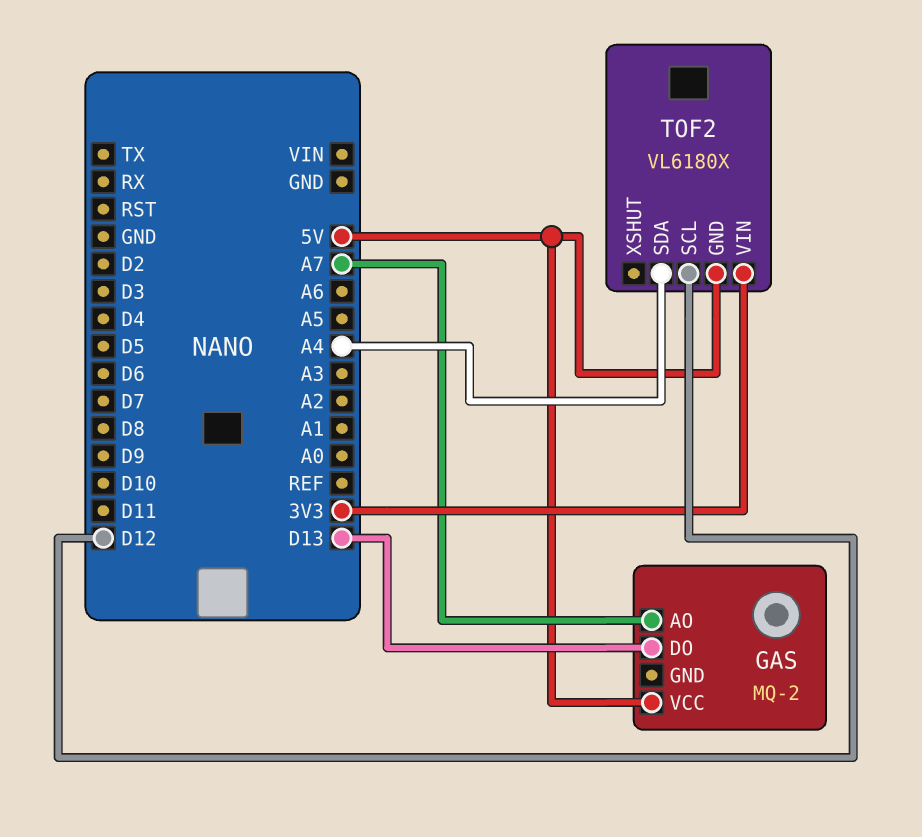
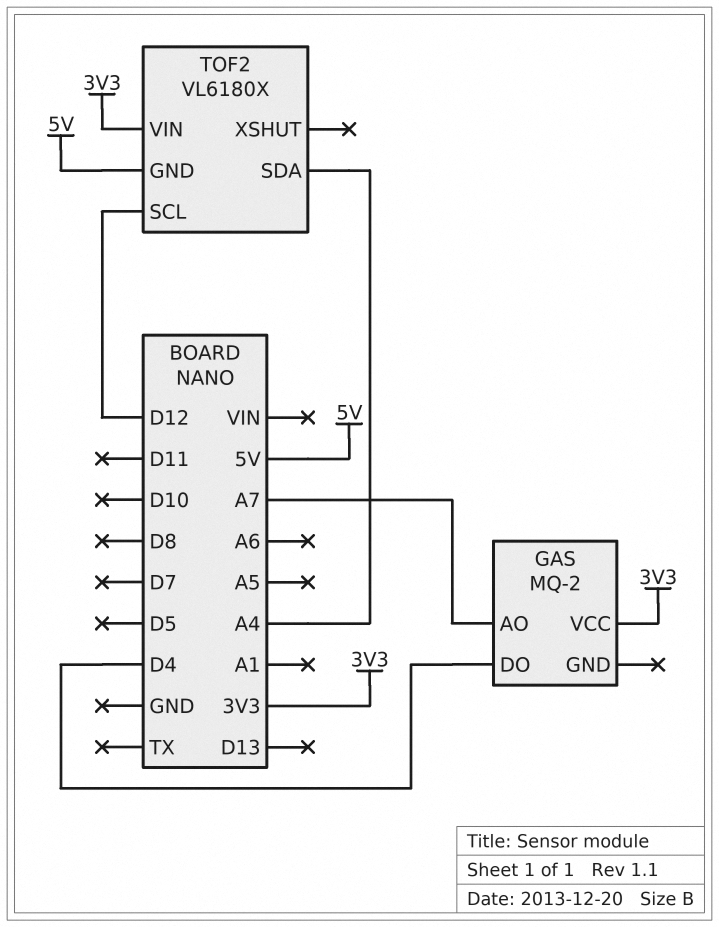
GAS pin DO: D13 -> D4
GAS pin VCC: 5V -> 3V3

